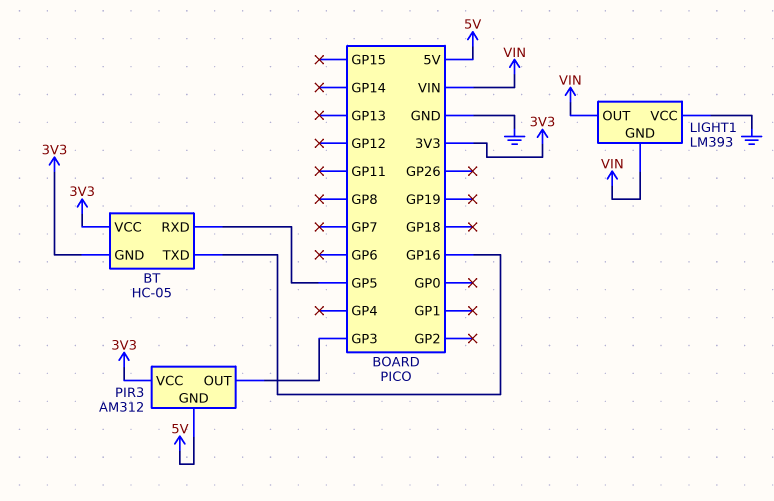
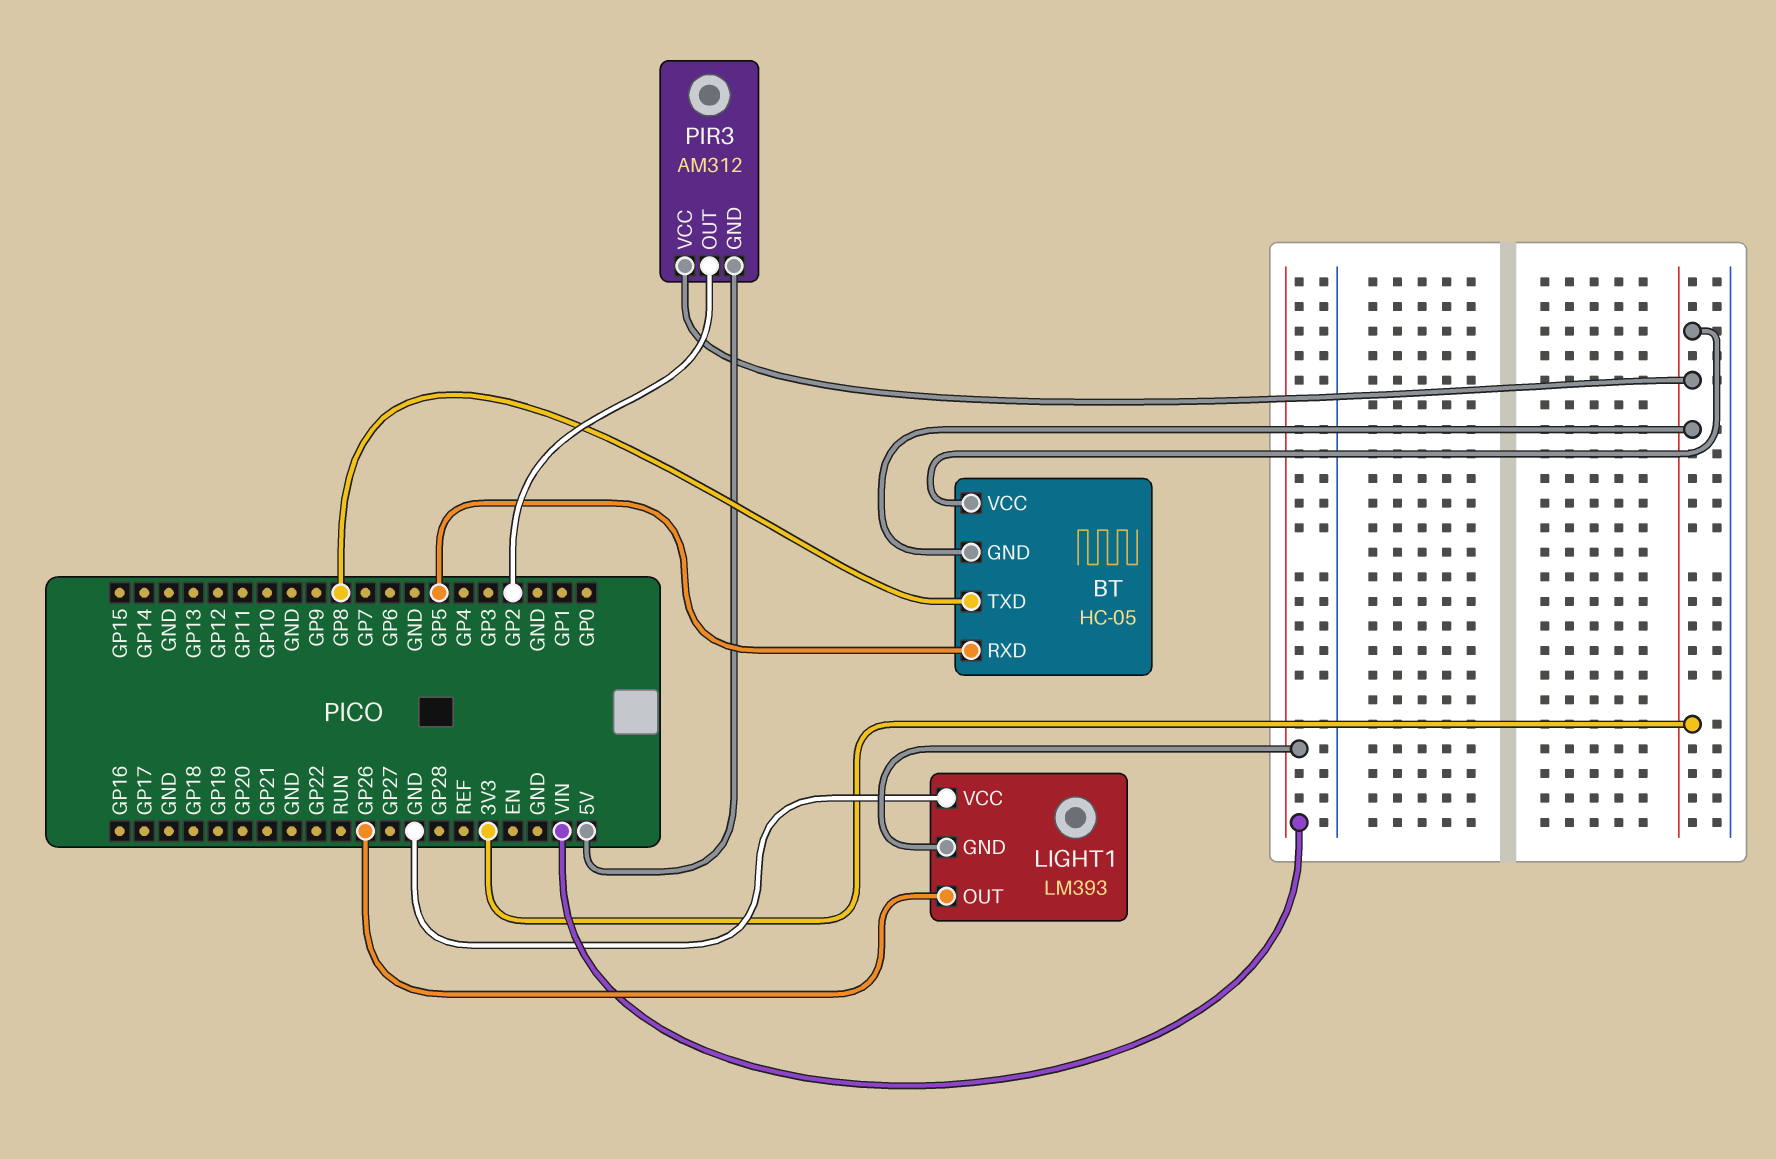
BT pin TXD: GP16 -> GP8
LIGHT1 pin OUT: VIN -> GP26
PIR3 pin OUT: GP3 -> GP2

